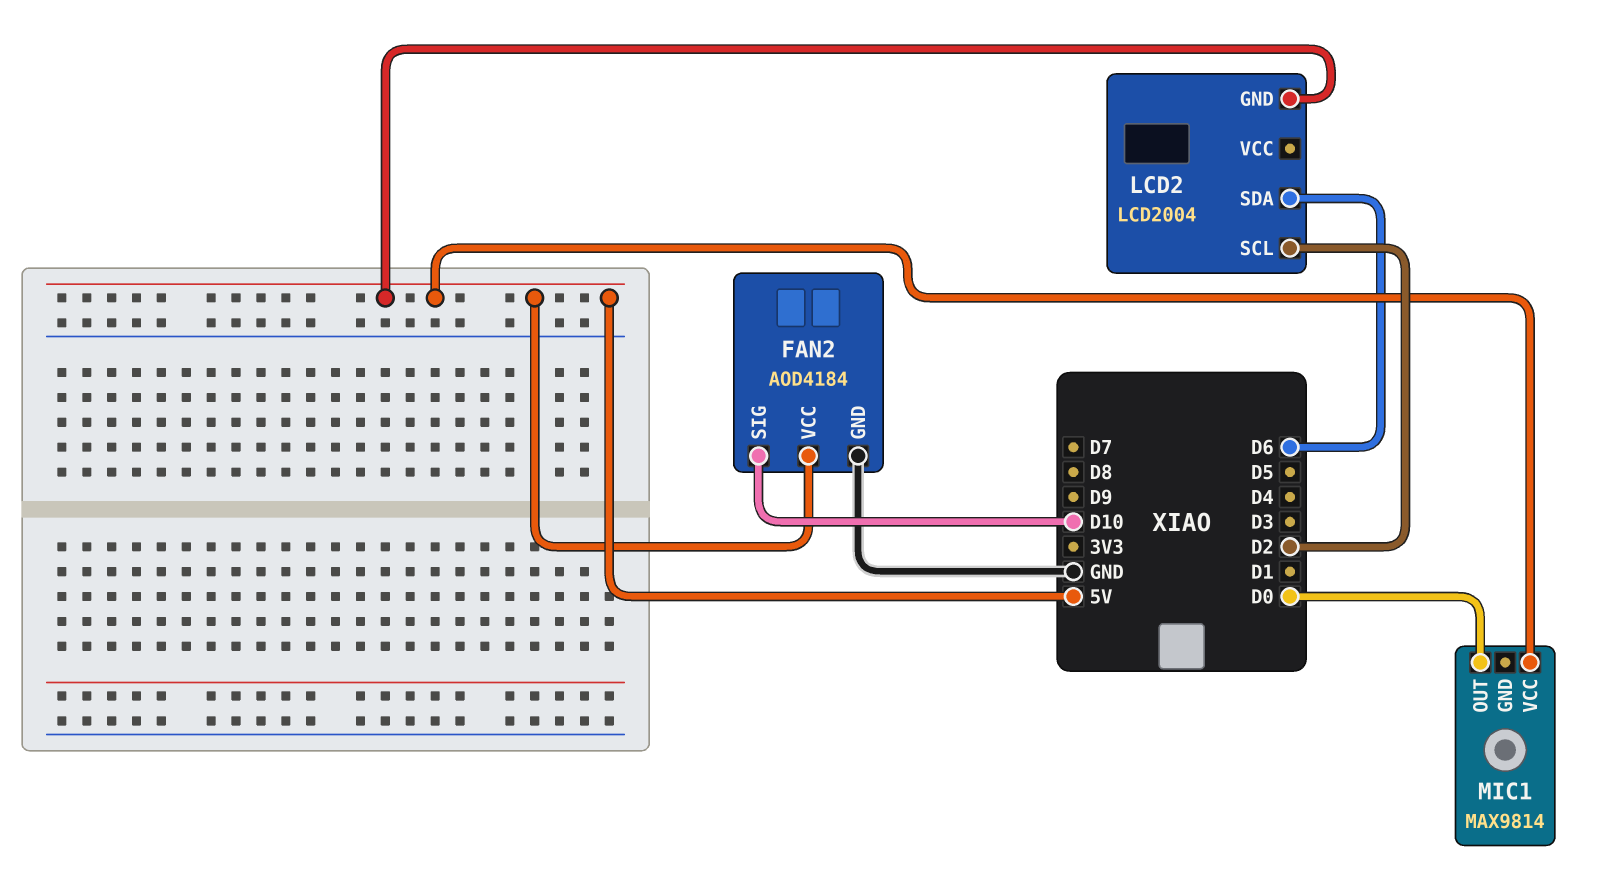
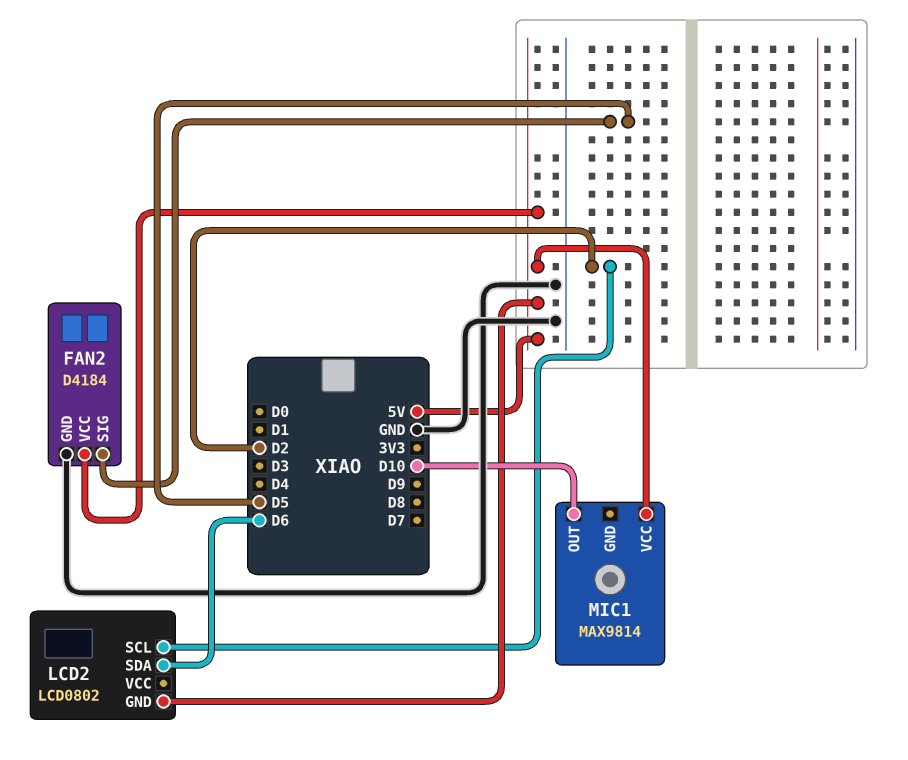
FAN2: AOD4184 -> D4184
FAN2 pin SIG: D10 -> D5
LCD2: LCD2004 -> LCD0802
MIC1 pin OUT: D0 -> D10

